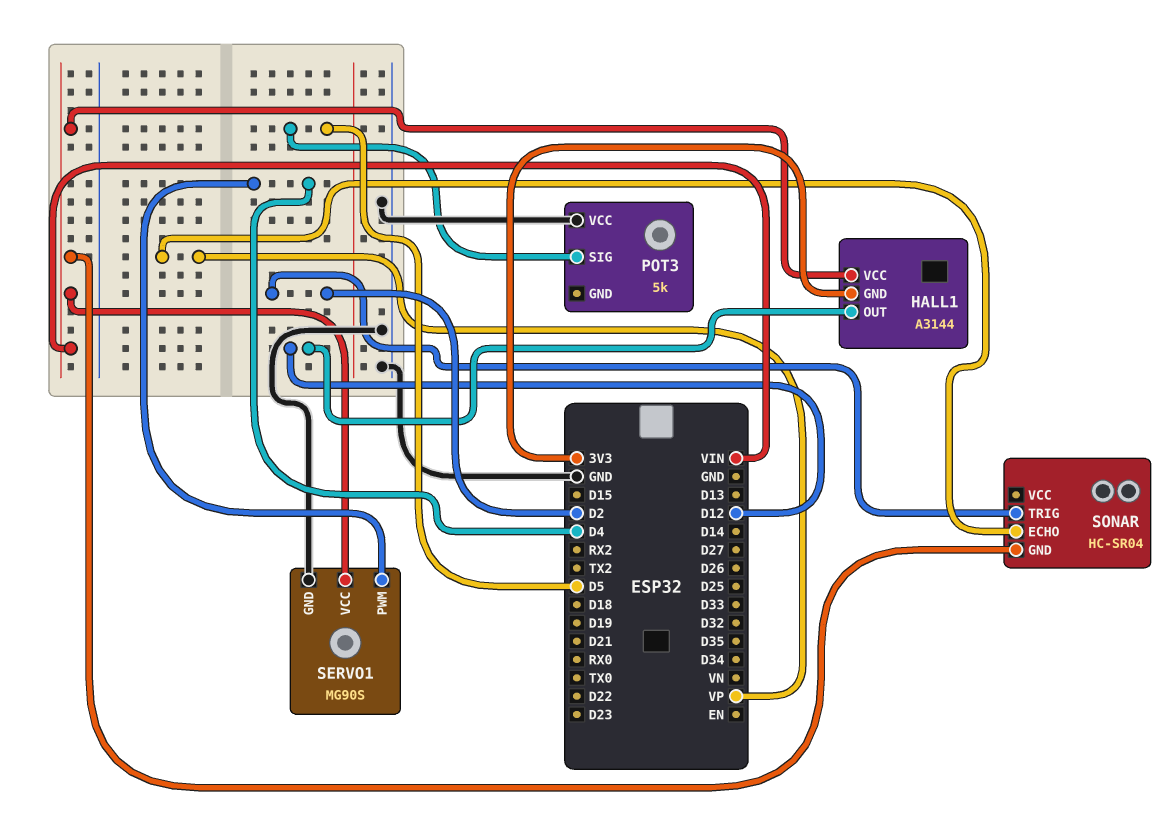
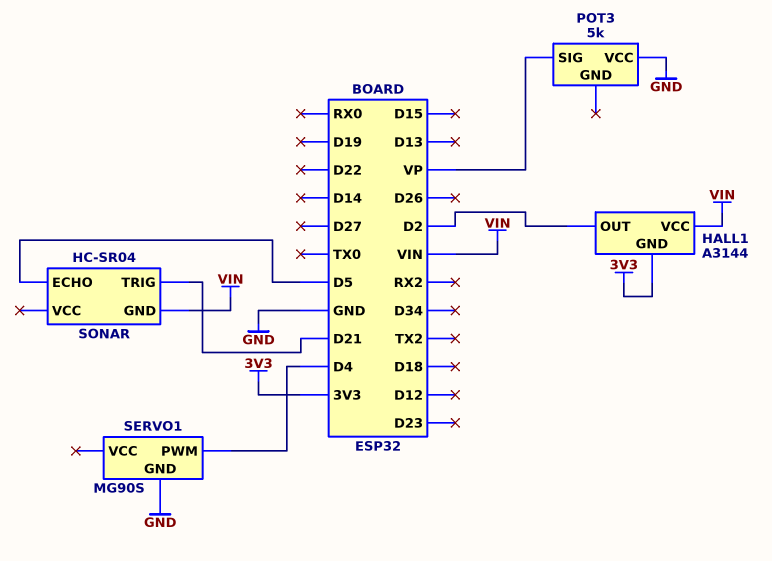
HALL1 pin OUT: D12 -> D2
POT3 pin SIG: D5 -> VP
SERVO1 pin VCC: VIN -> none
SONAR pin ECHO: VP -> D5
SONAR pin TRIG: D2 -> D21

